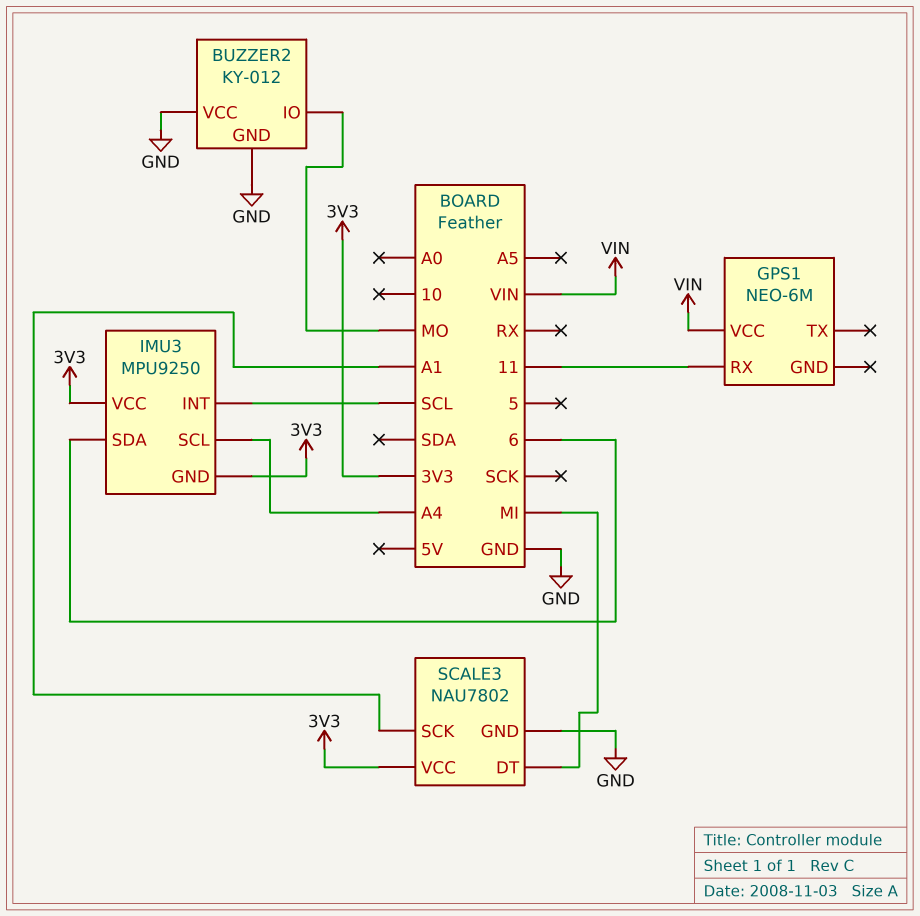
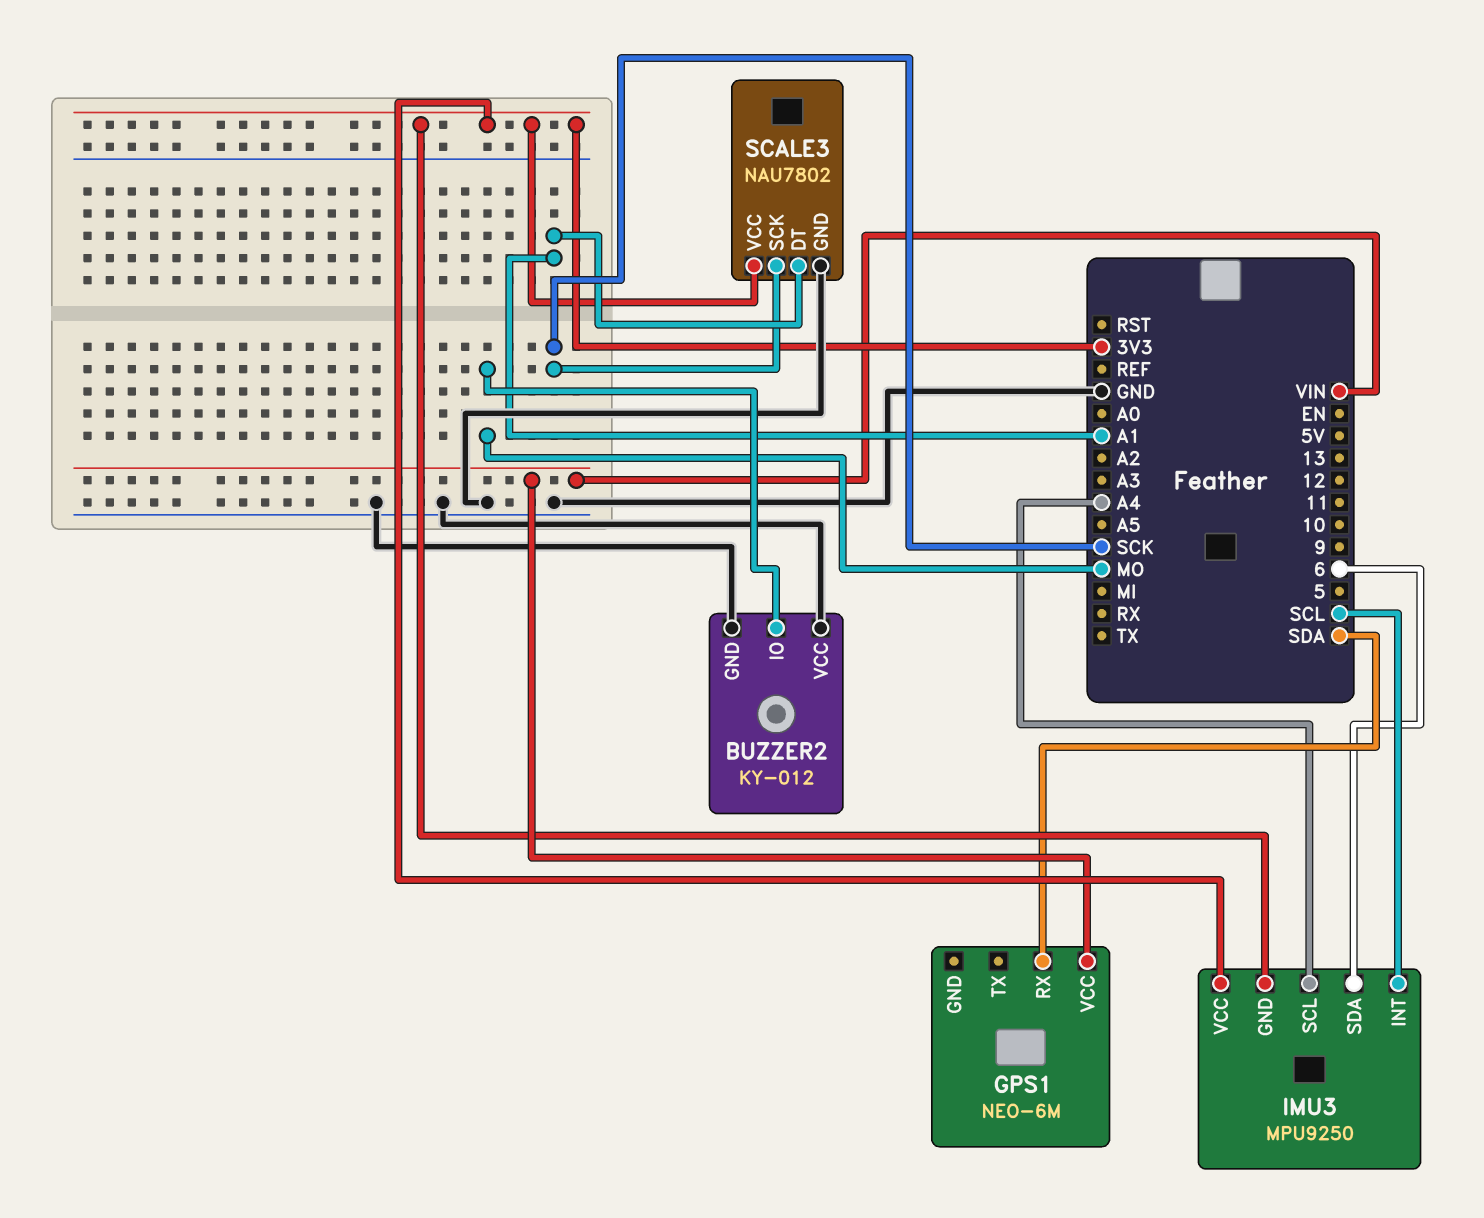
GPS1 pin RX: 11 -> SDA
SCALE3 pin DT: MI -> A1
SCALE3 pin SCK: A1 -> SCK

